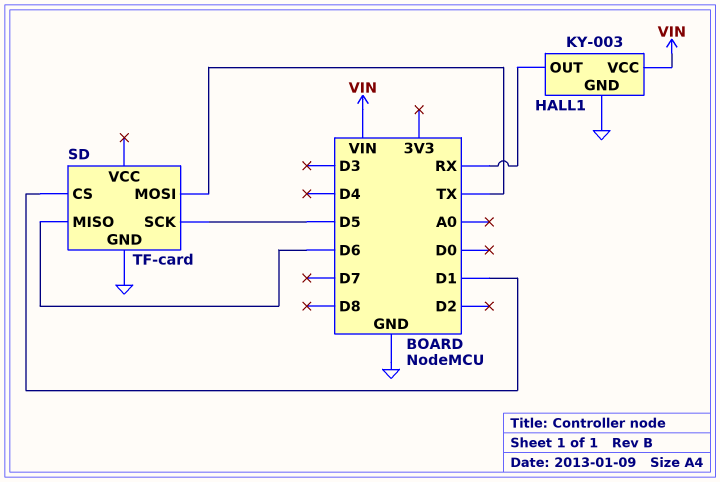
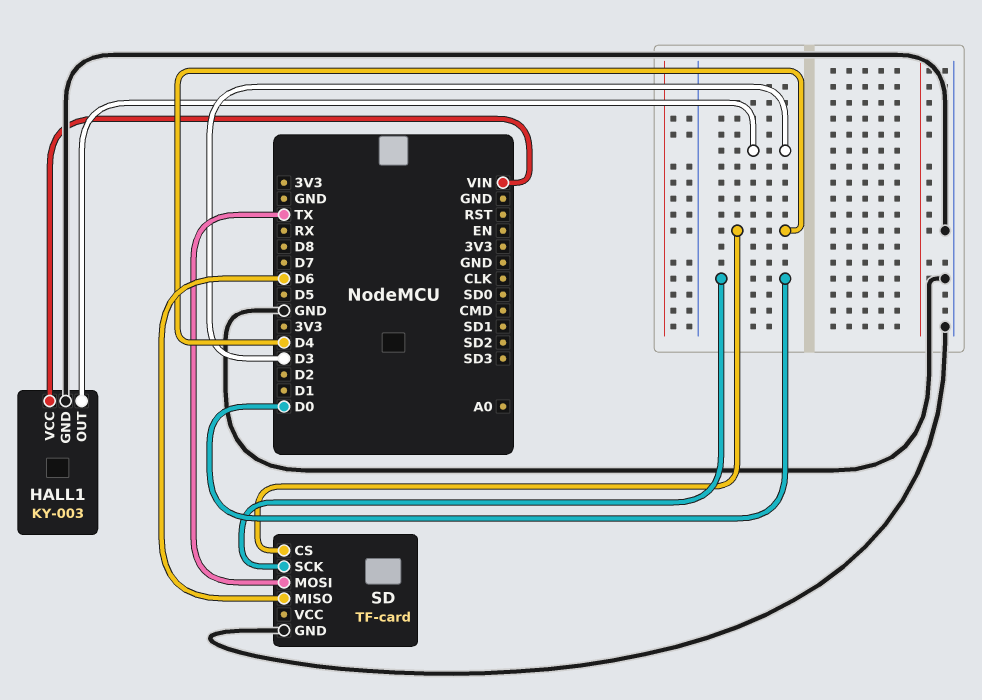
HALL1 pin OUT: RX -> D3
SD pin CS: D1 -> D4
SD pin SCK: D5 -> D0

